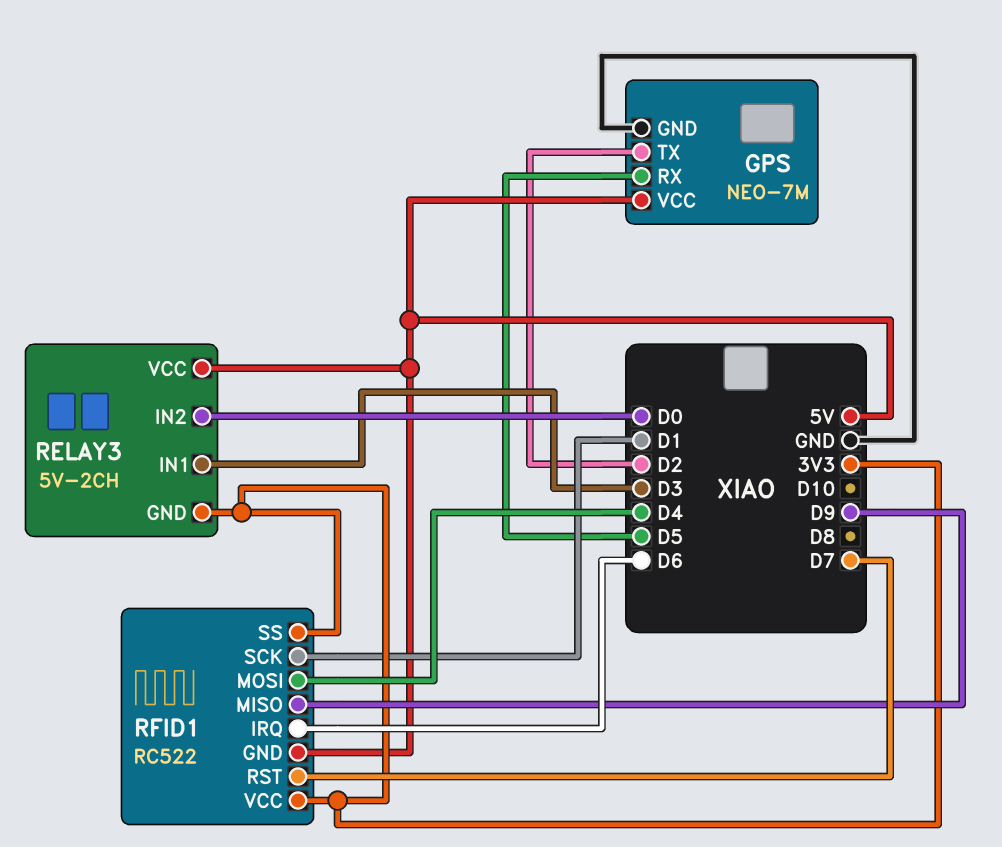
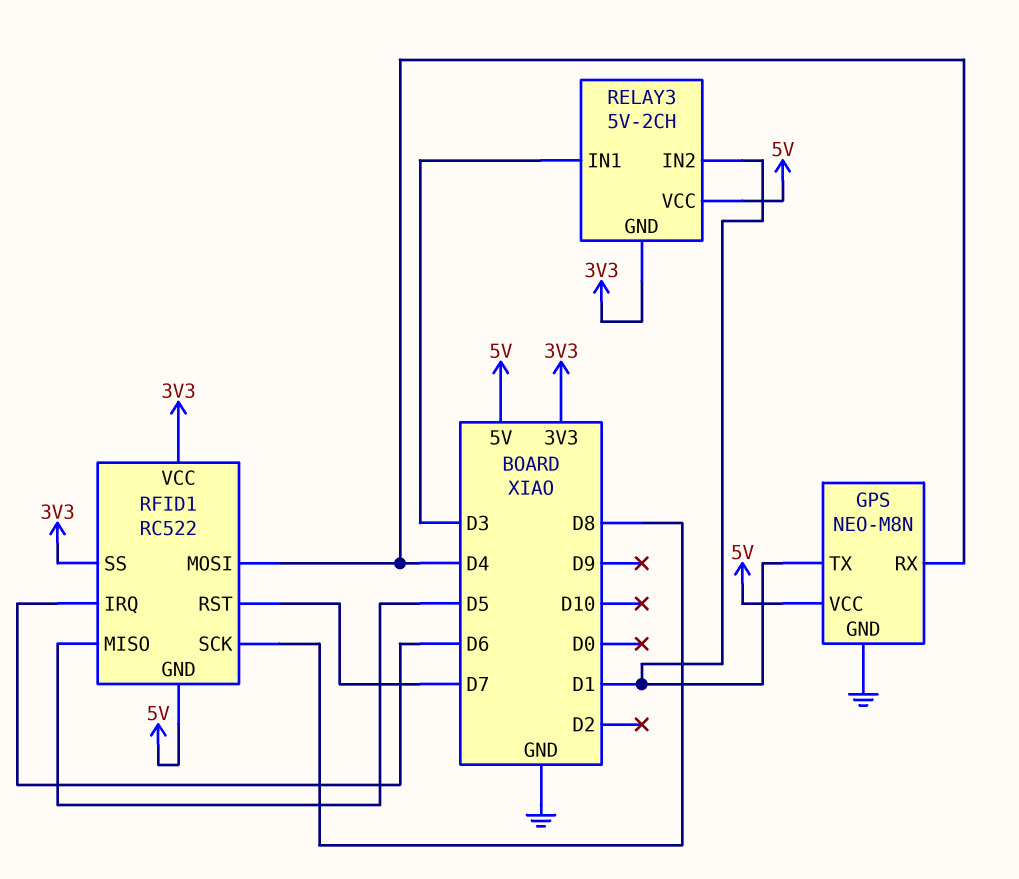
GPS: NEO-7M -> NEO-M8N
GPS pin RX: D5 -> D4
GPS pin TX: D2 -> D1
RELAY3 pin IN2: D0 -> D1
RFID1 pin MISO: D9 -> D5
RFID1 pin SCK: D1 -> D8

